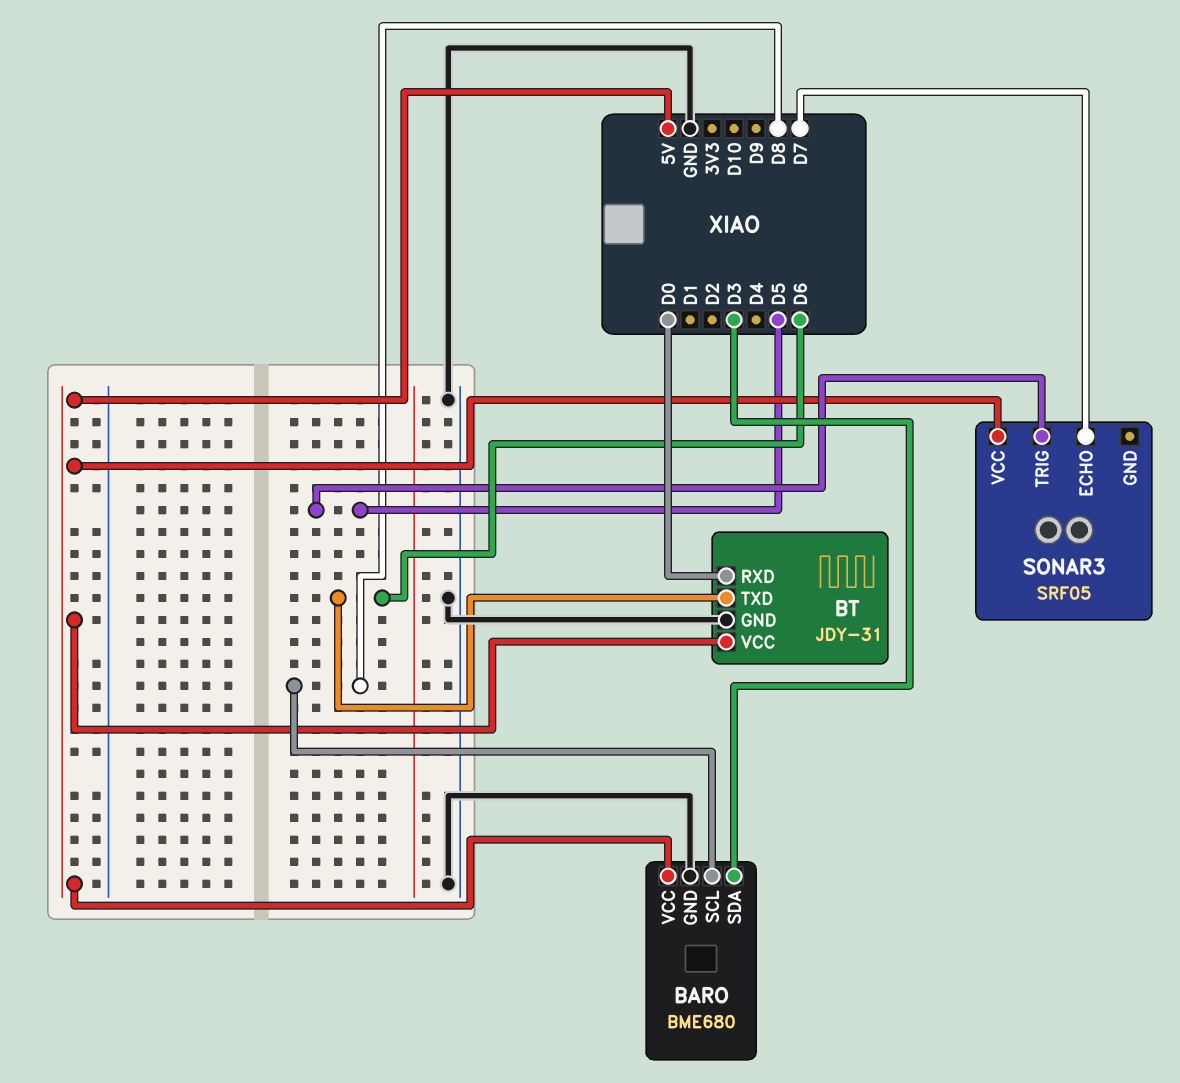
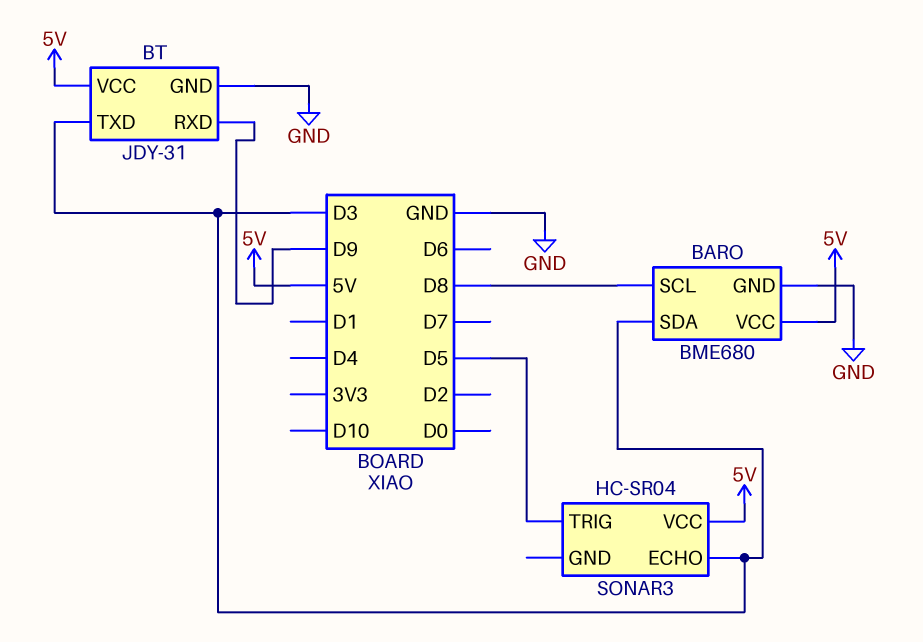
BT pin RXD: D0 -> D9
BT pin TXD: D6 -> D3
SONAR3: SRF05 -> HC-SR04
SONAR3 pin ECHO: D7 -> D3

